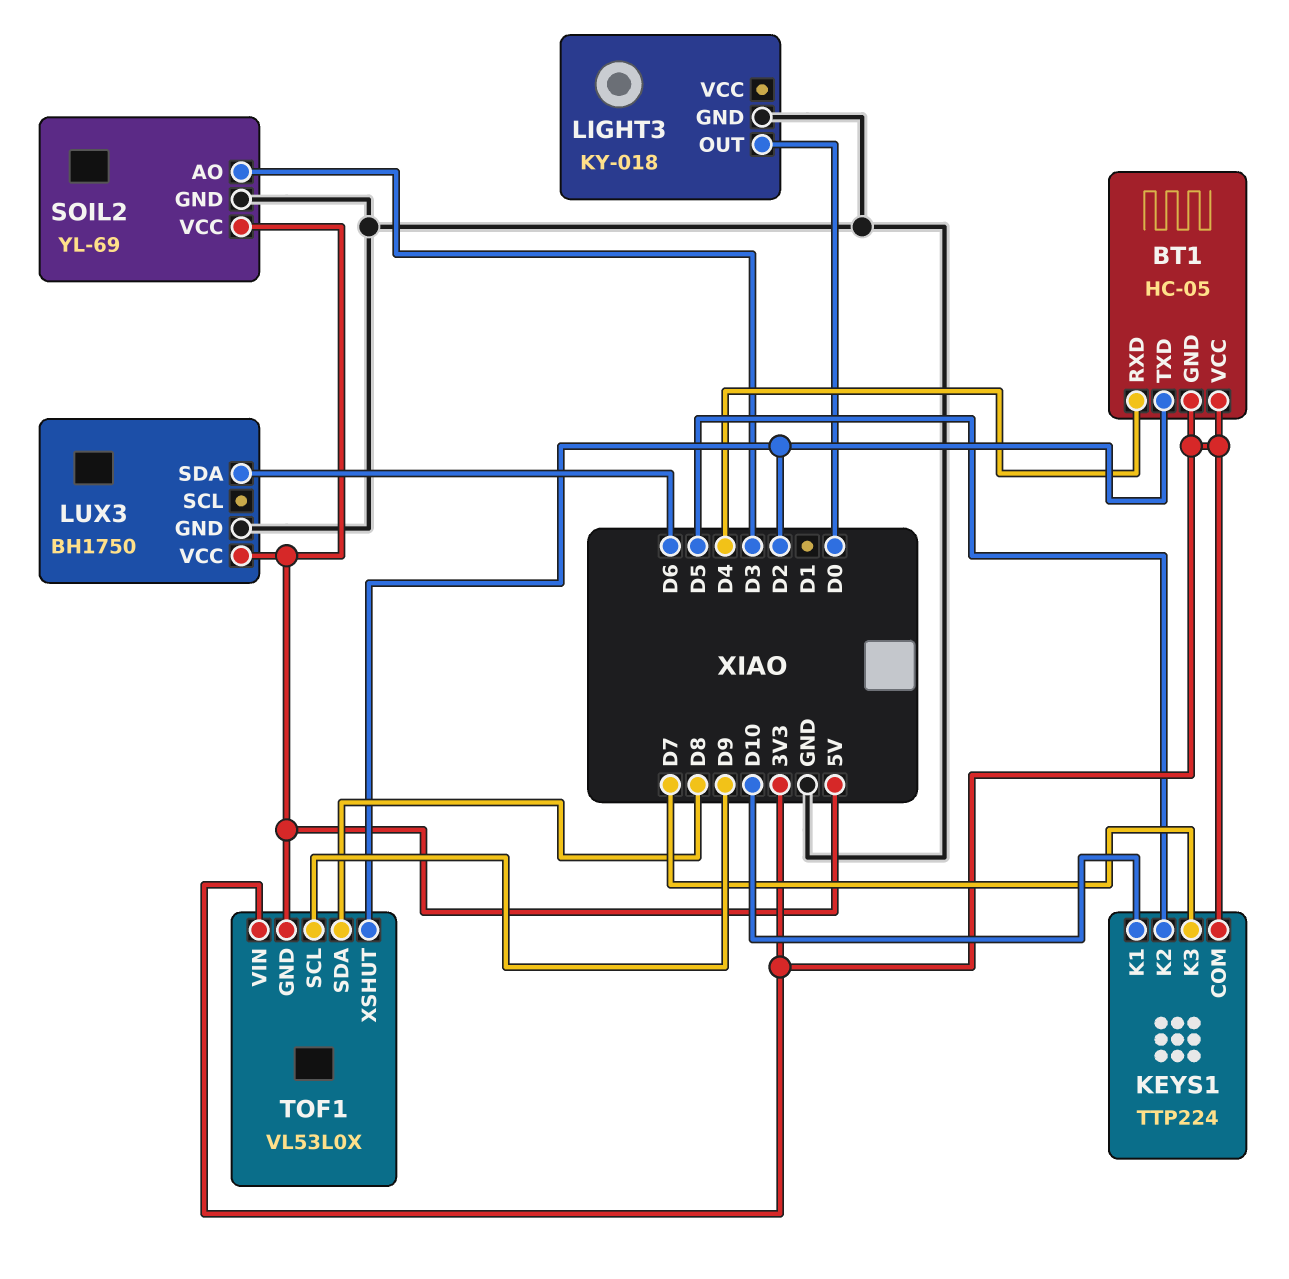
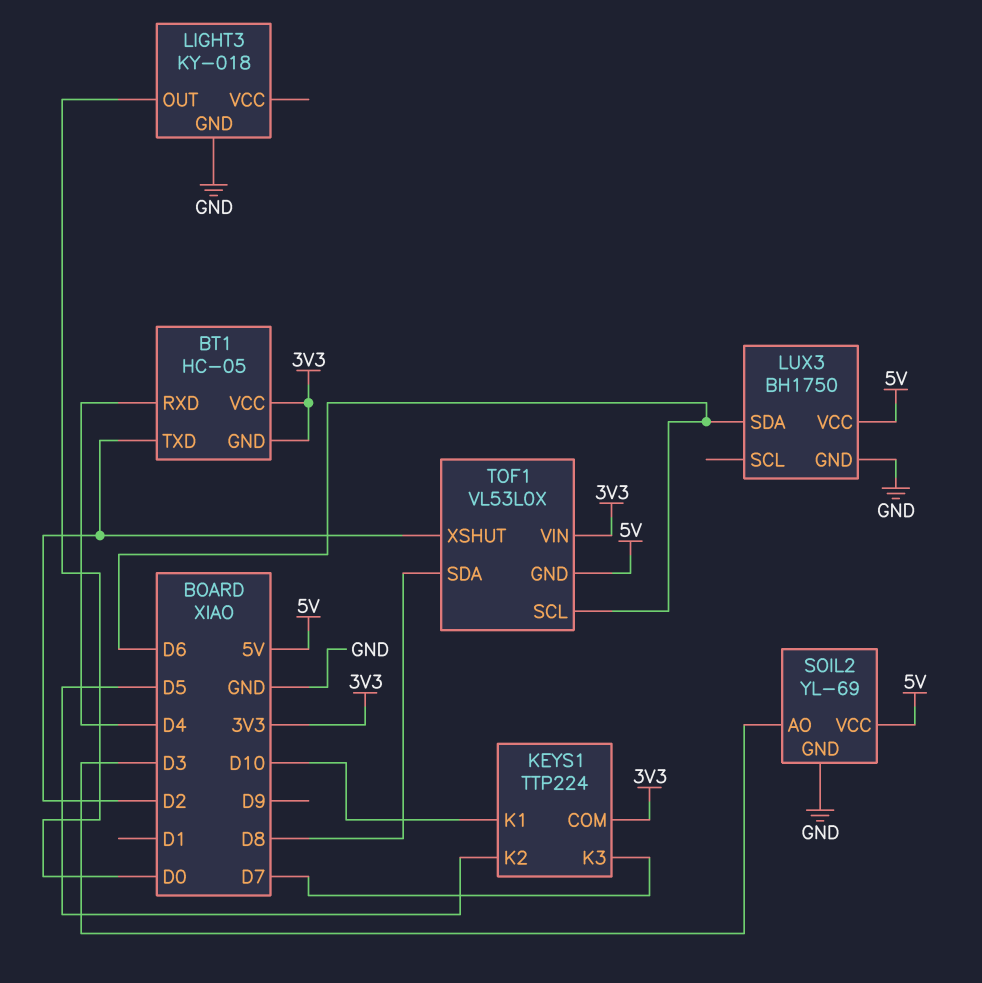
TOF1 pin SCL: D9 -> D6

